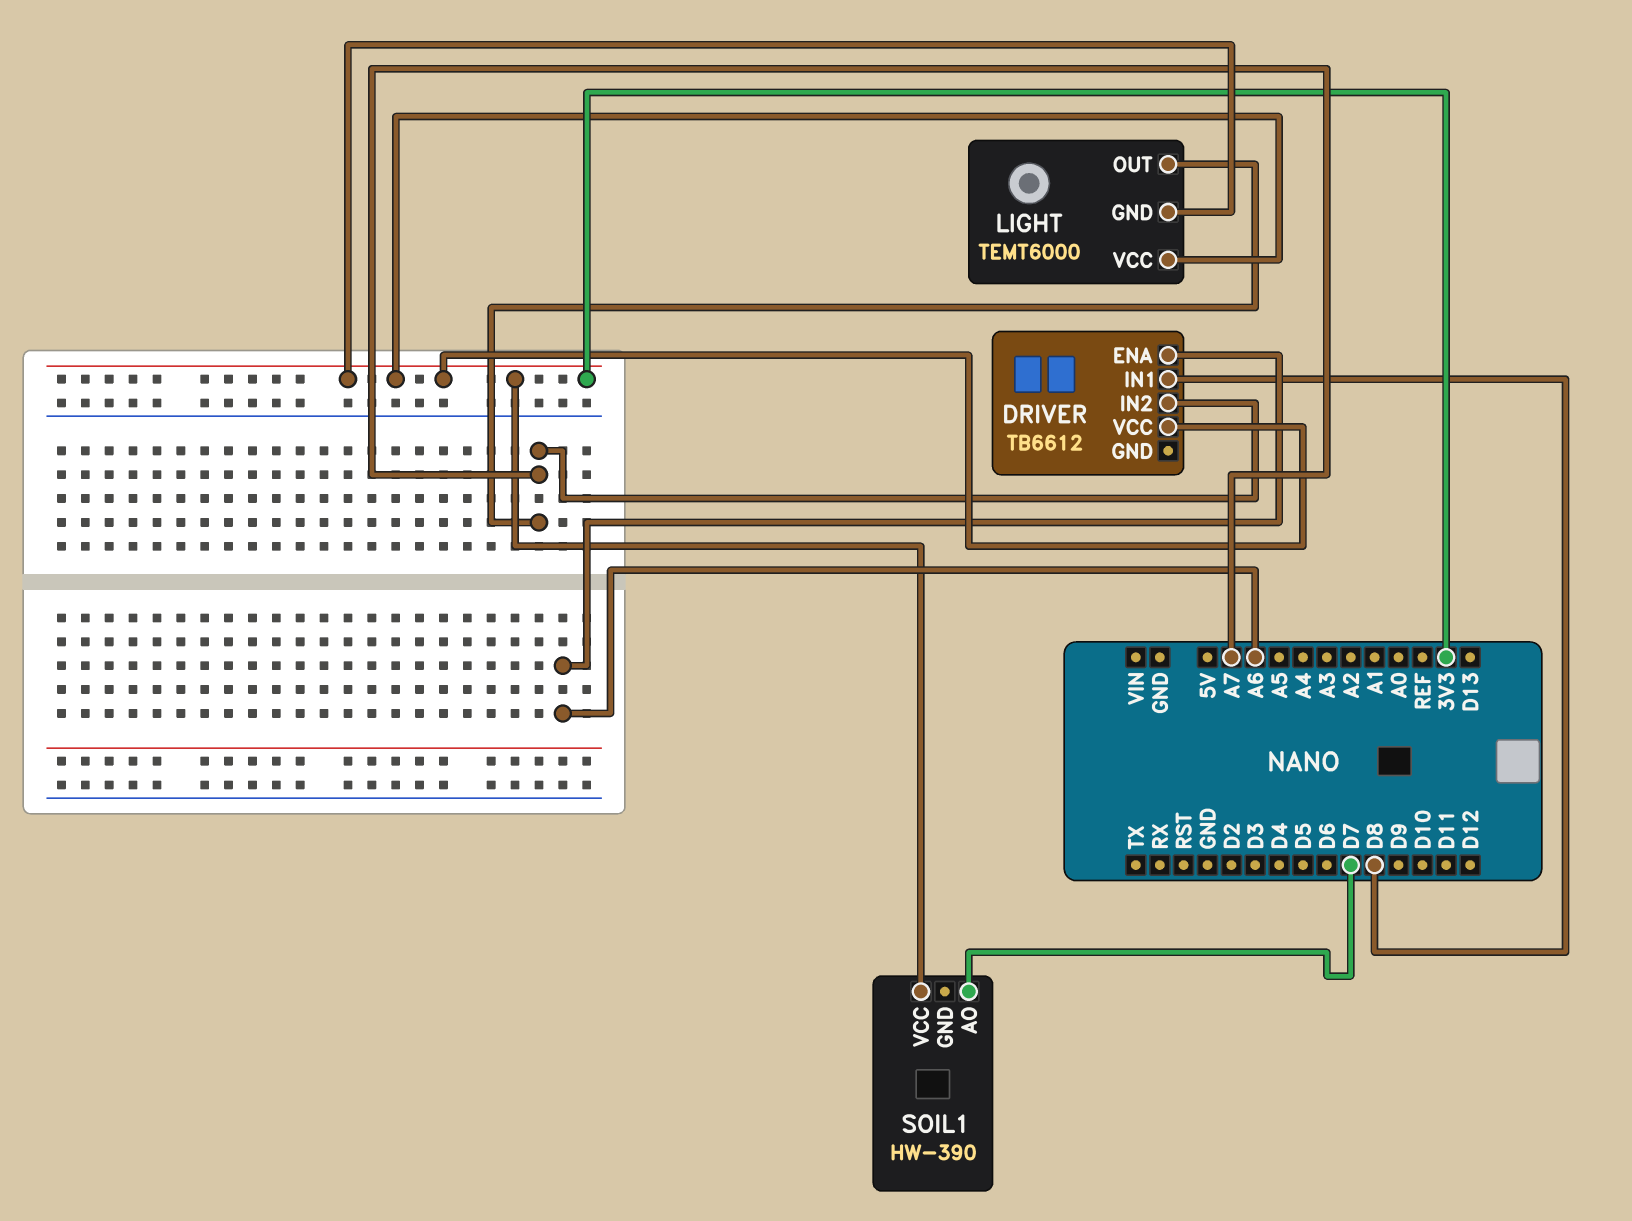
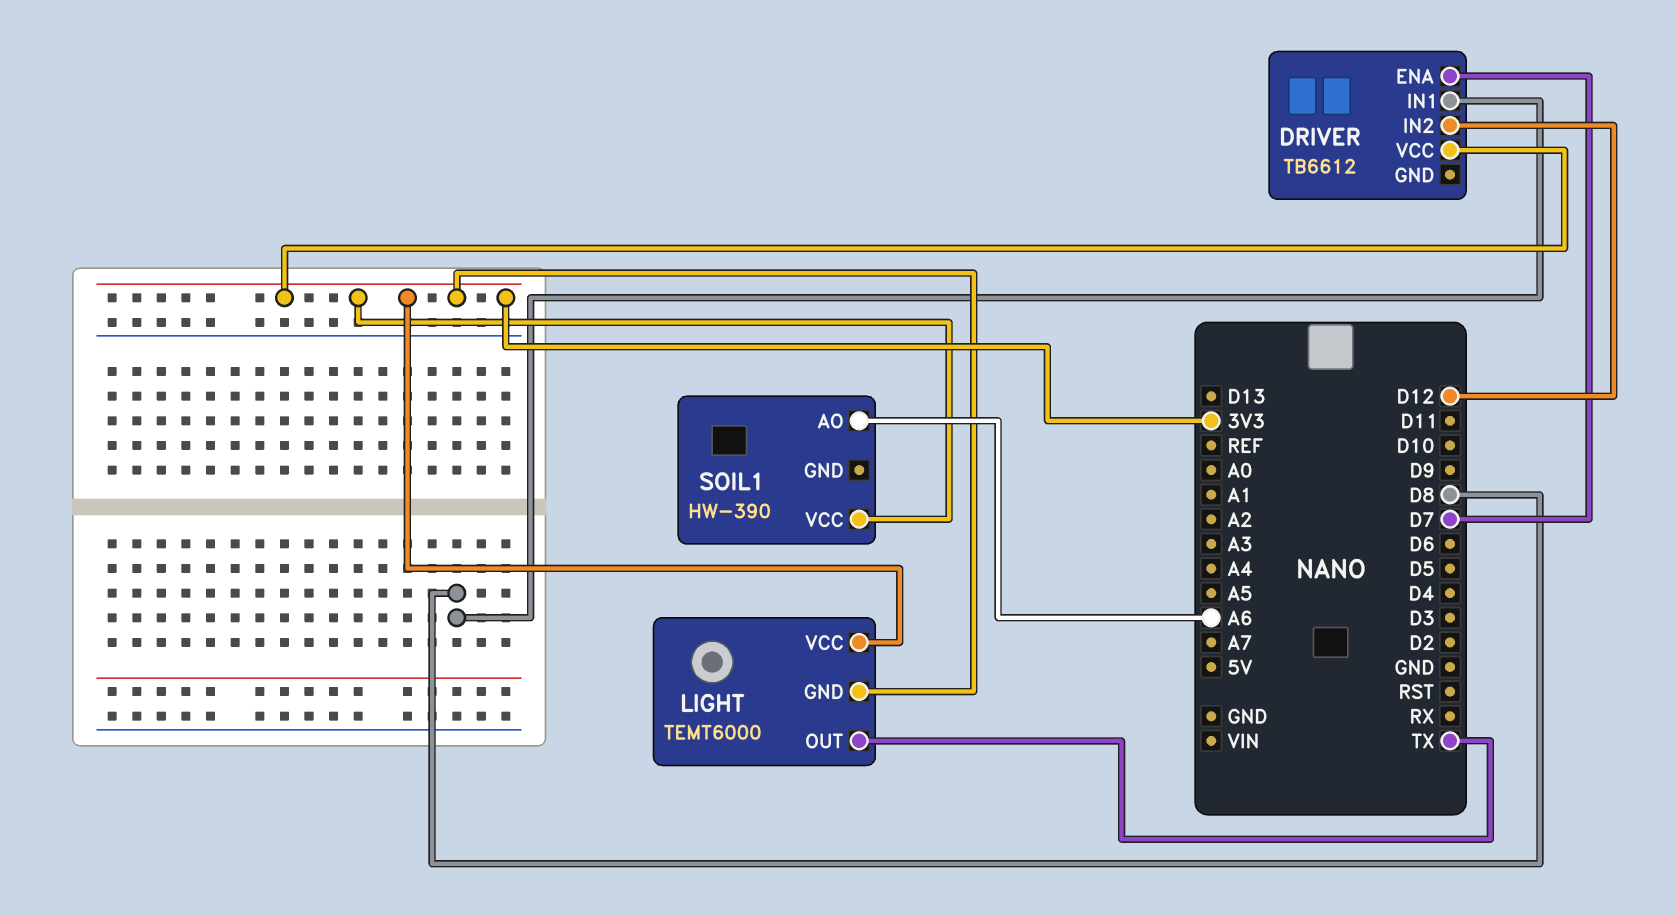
DRIVER pin ENA: A6 -> D7
DRIVER pin IN2: A7 -> D12
LIGHT pin OUT: A7 -> TX
SOIL1 pin AO: D7 -> A6

